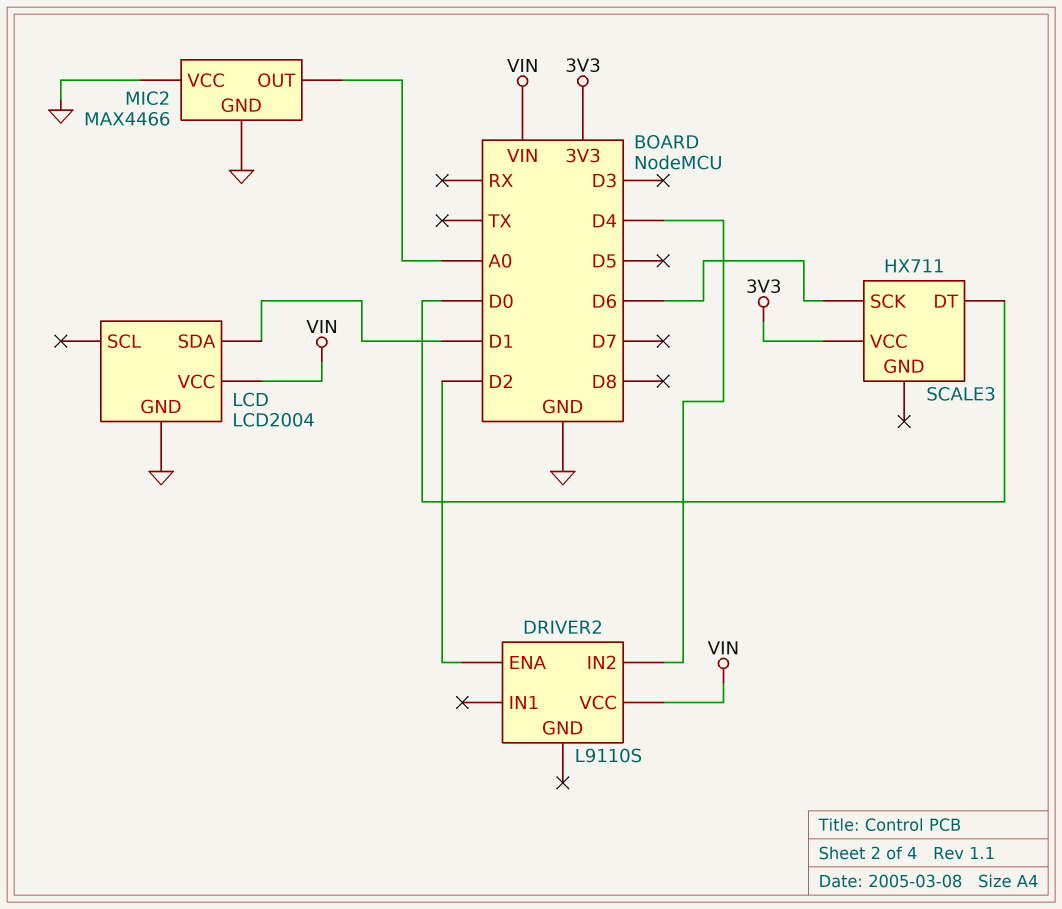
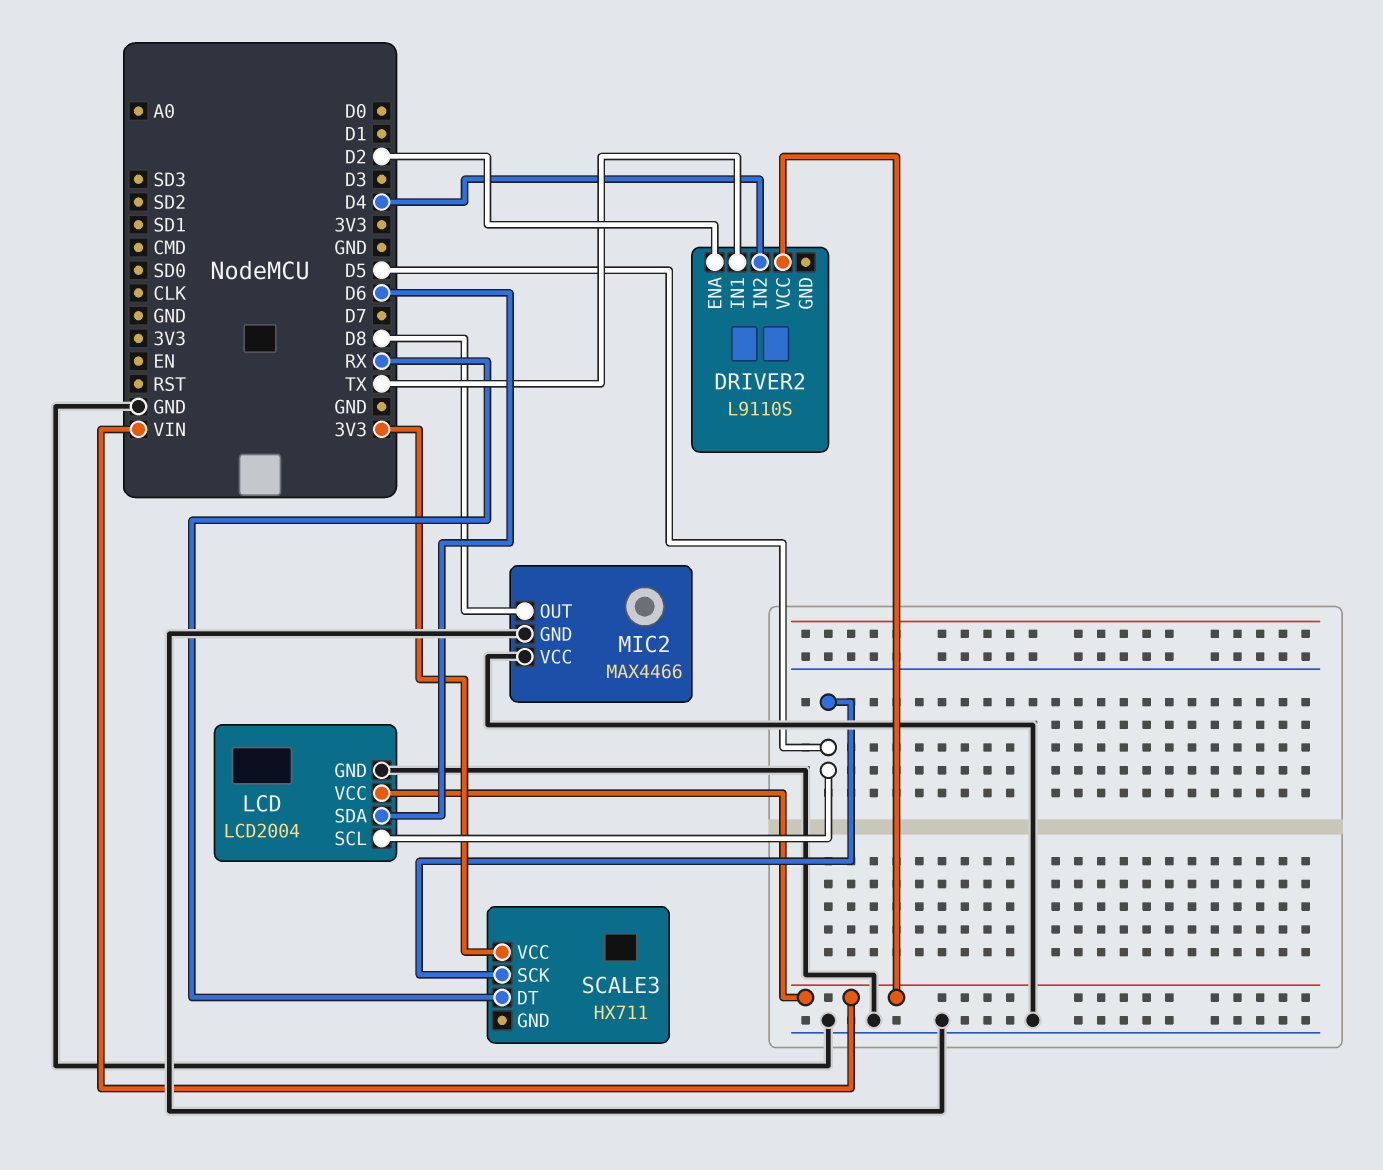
DRIVER2 pin IN1: none -> TX
LCD pin SCL: none -> D5
LCD pin SDA: D1 -> D6
MIC2 pin OUT: A0 -> D8
SCALE3 pin DT: D0 -> RX
SCALE3 pin SCK: D6 -> D5

